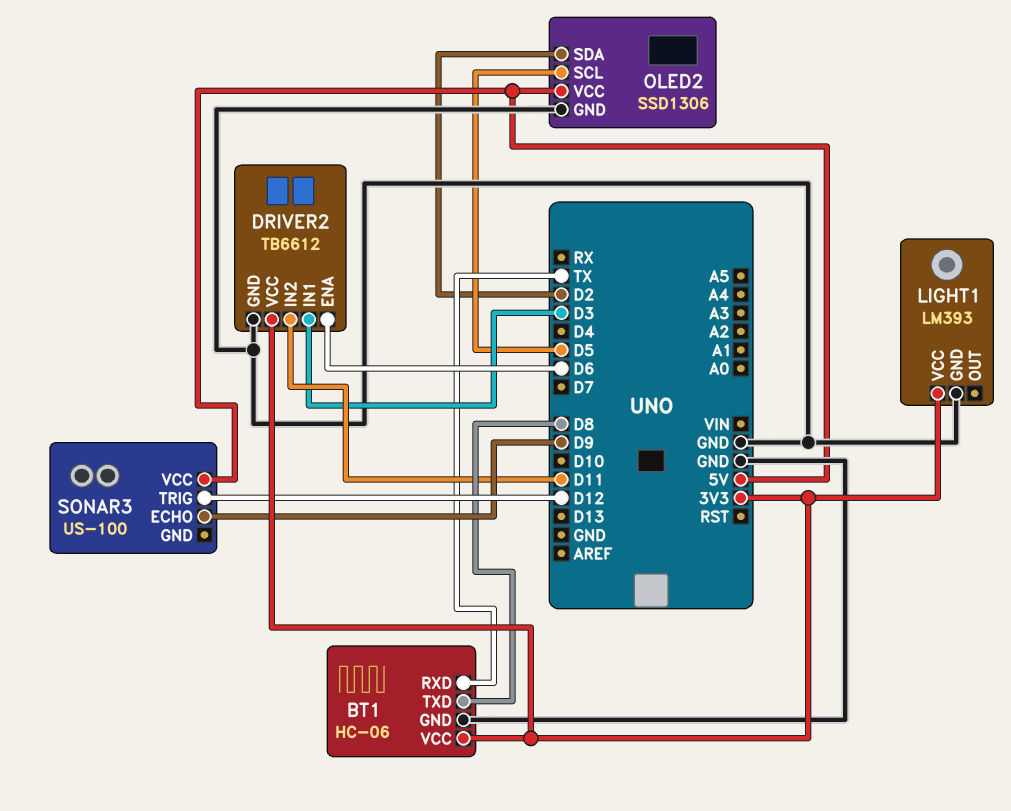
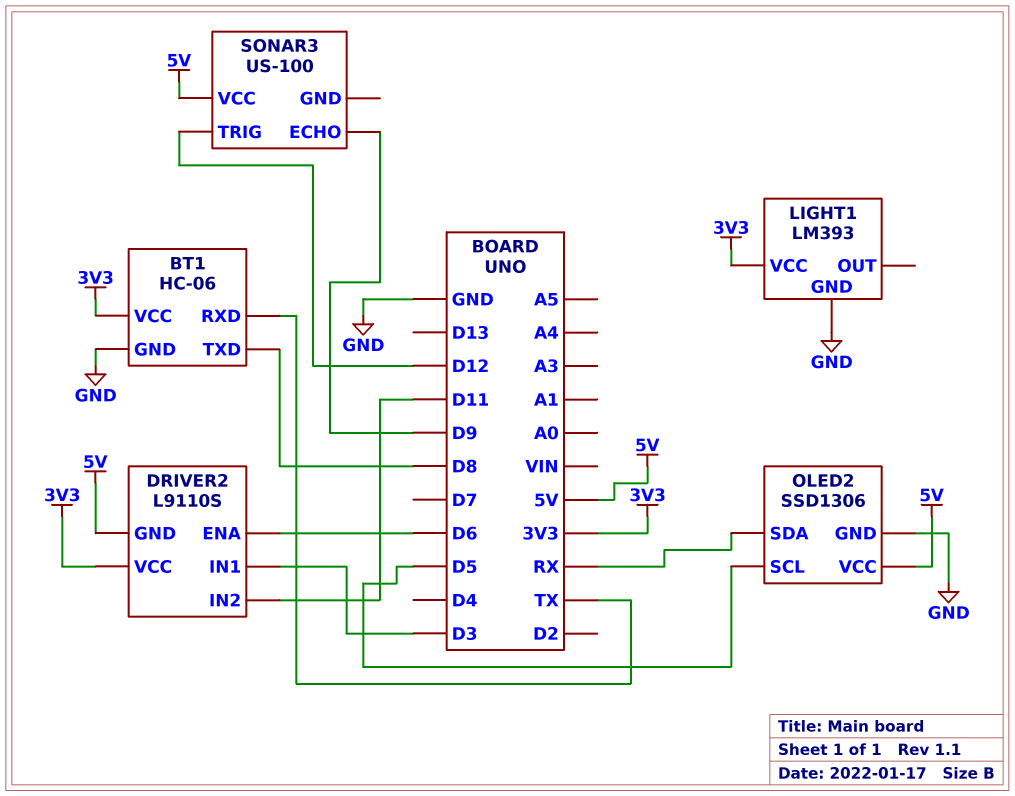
DRIVER2: TB6612 -> L9110S
DRIVER2 pin GND: GND -> 5V
OLED2 pin SDA: D2 -> RX

